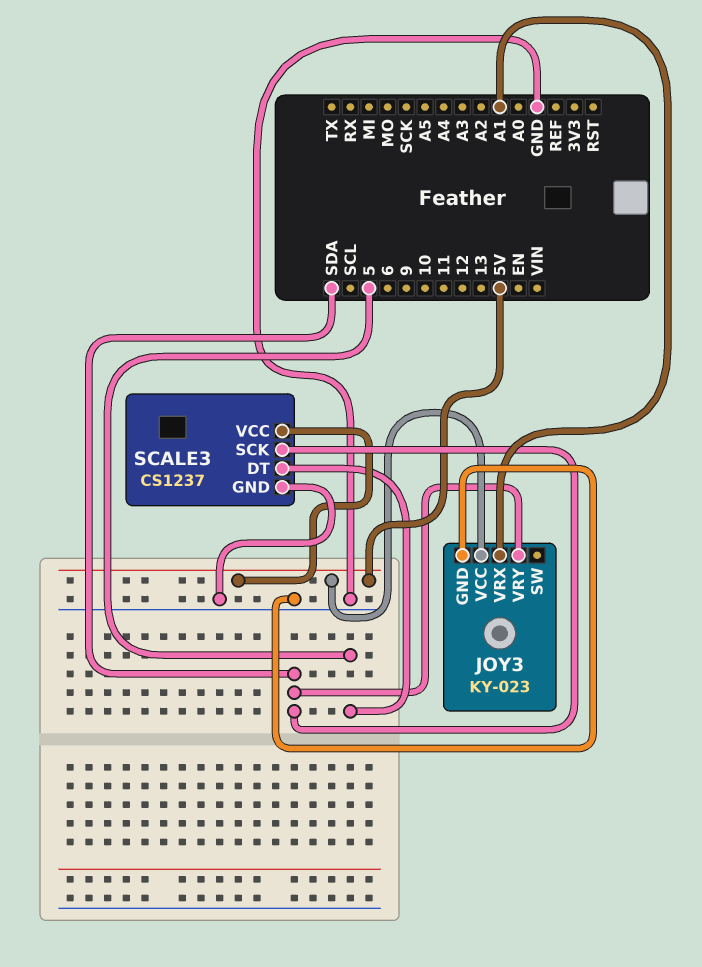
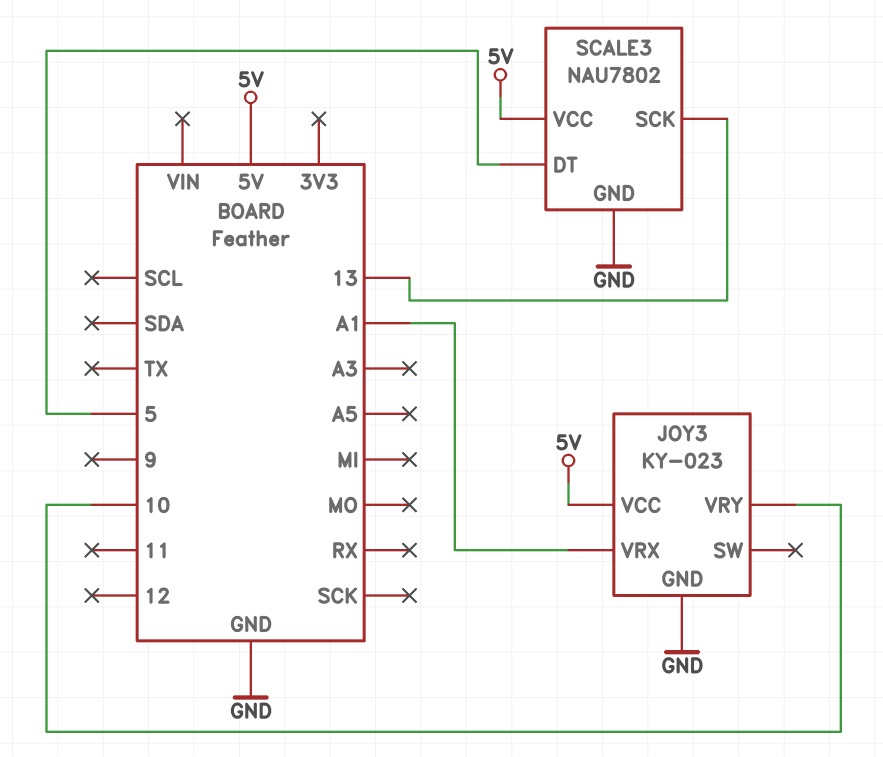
JOY3 pin VRY: SDA -> 10
SCALE3: CS1237 -> NAU7802
SCALE3 pin SCK: SDA -> 13

